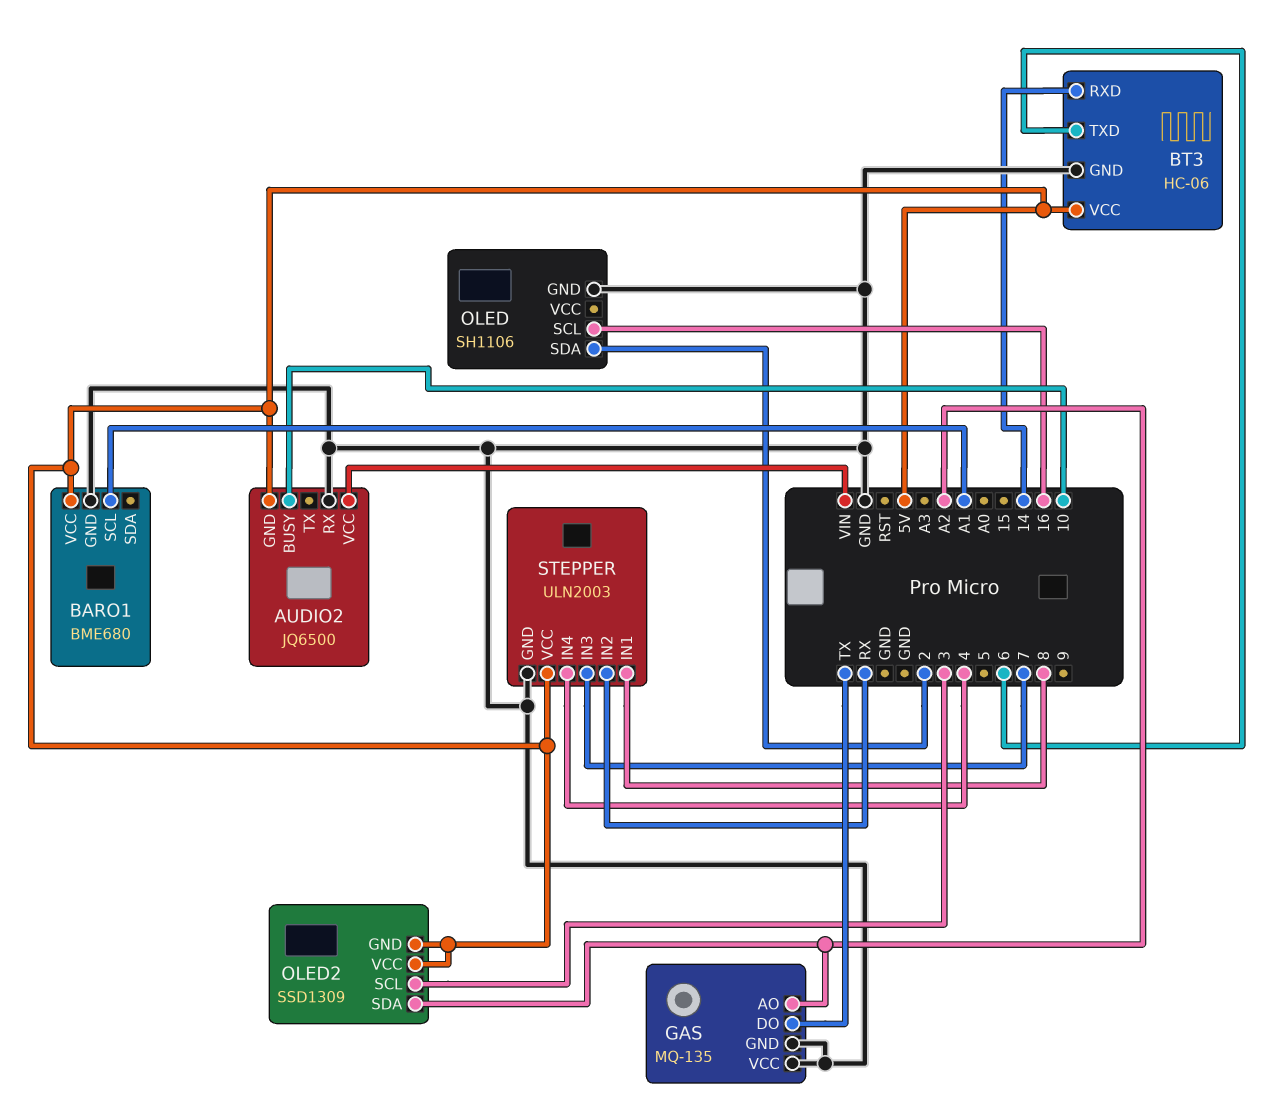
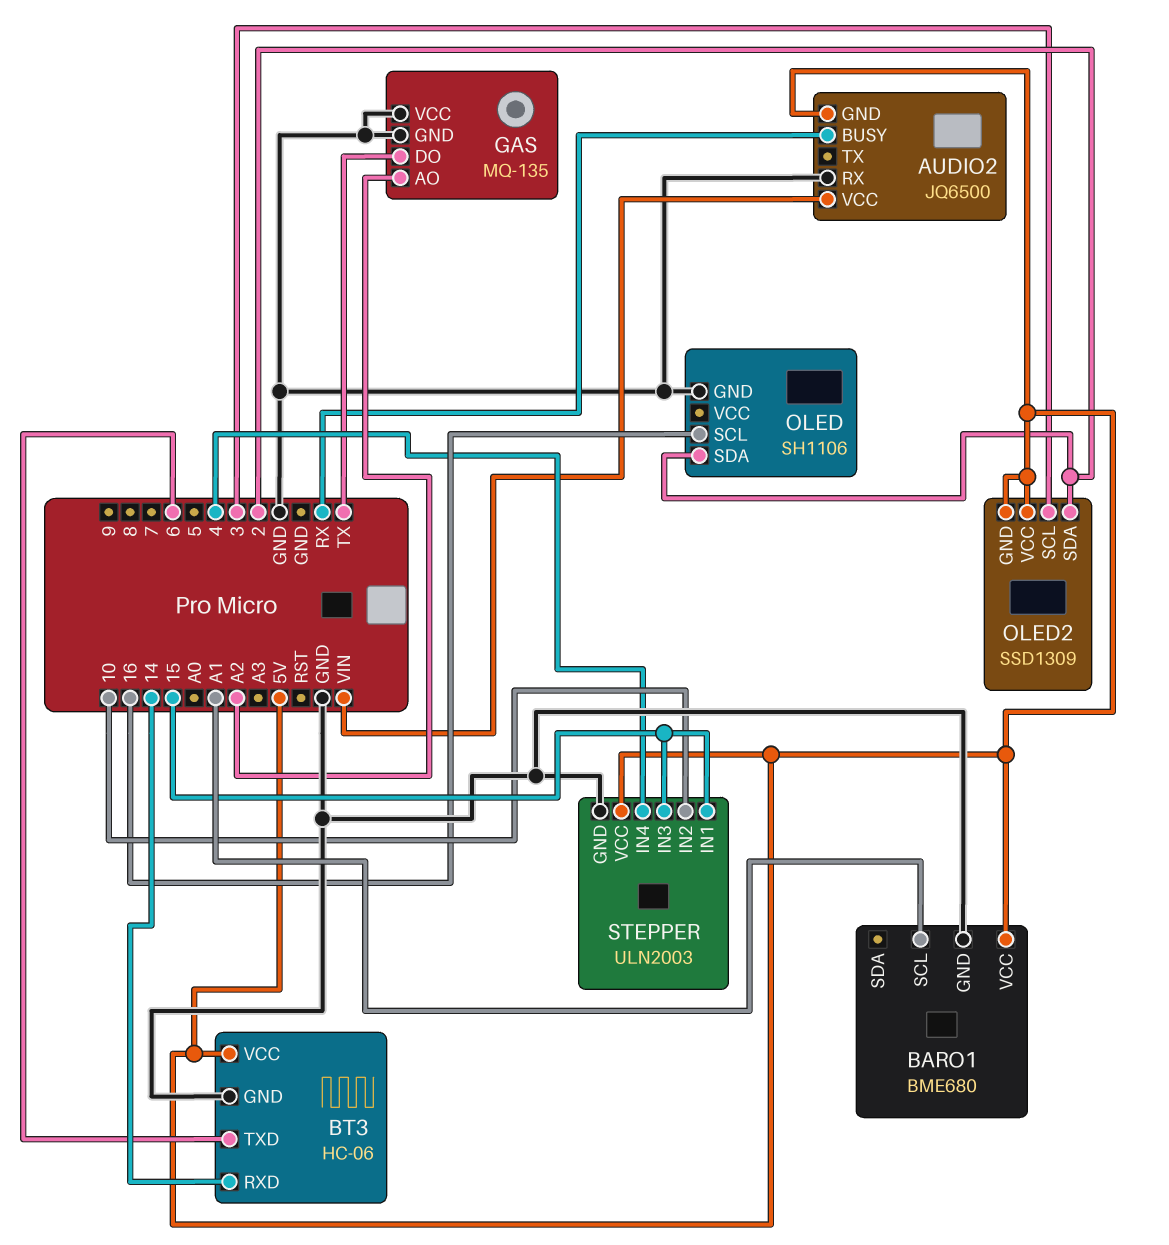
AUDIO2 pin BUSY: 10 -> RX
OLED2 pin SDA: A2 -> 2
STEPPER pin IN1: 8 -> 15
STEPPER pin IN2: RX -> 10
STEPPER pin IN3: 7 -> 15

